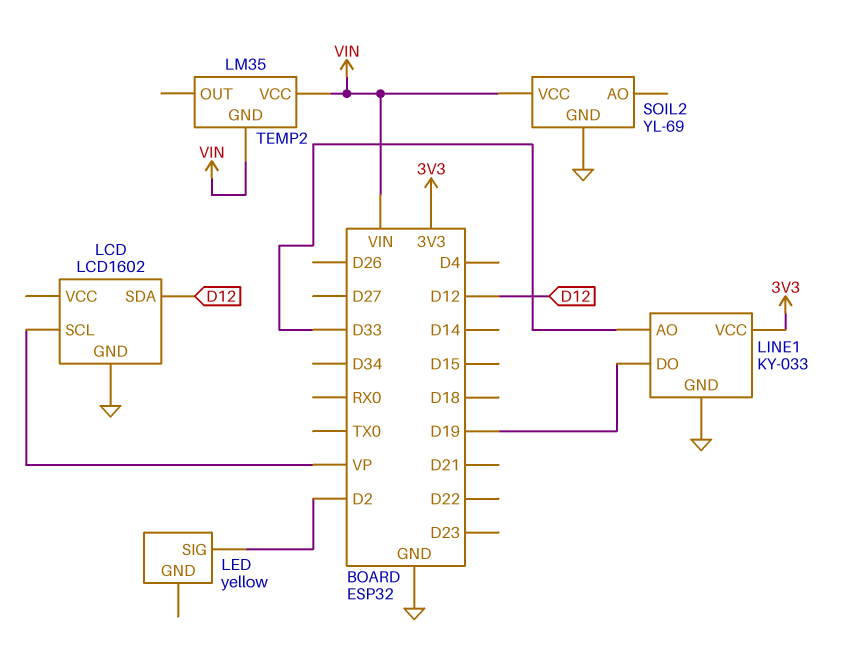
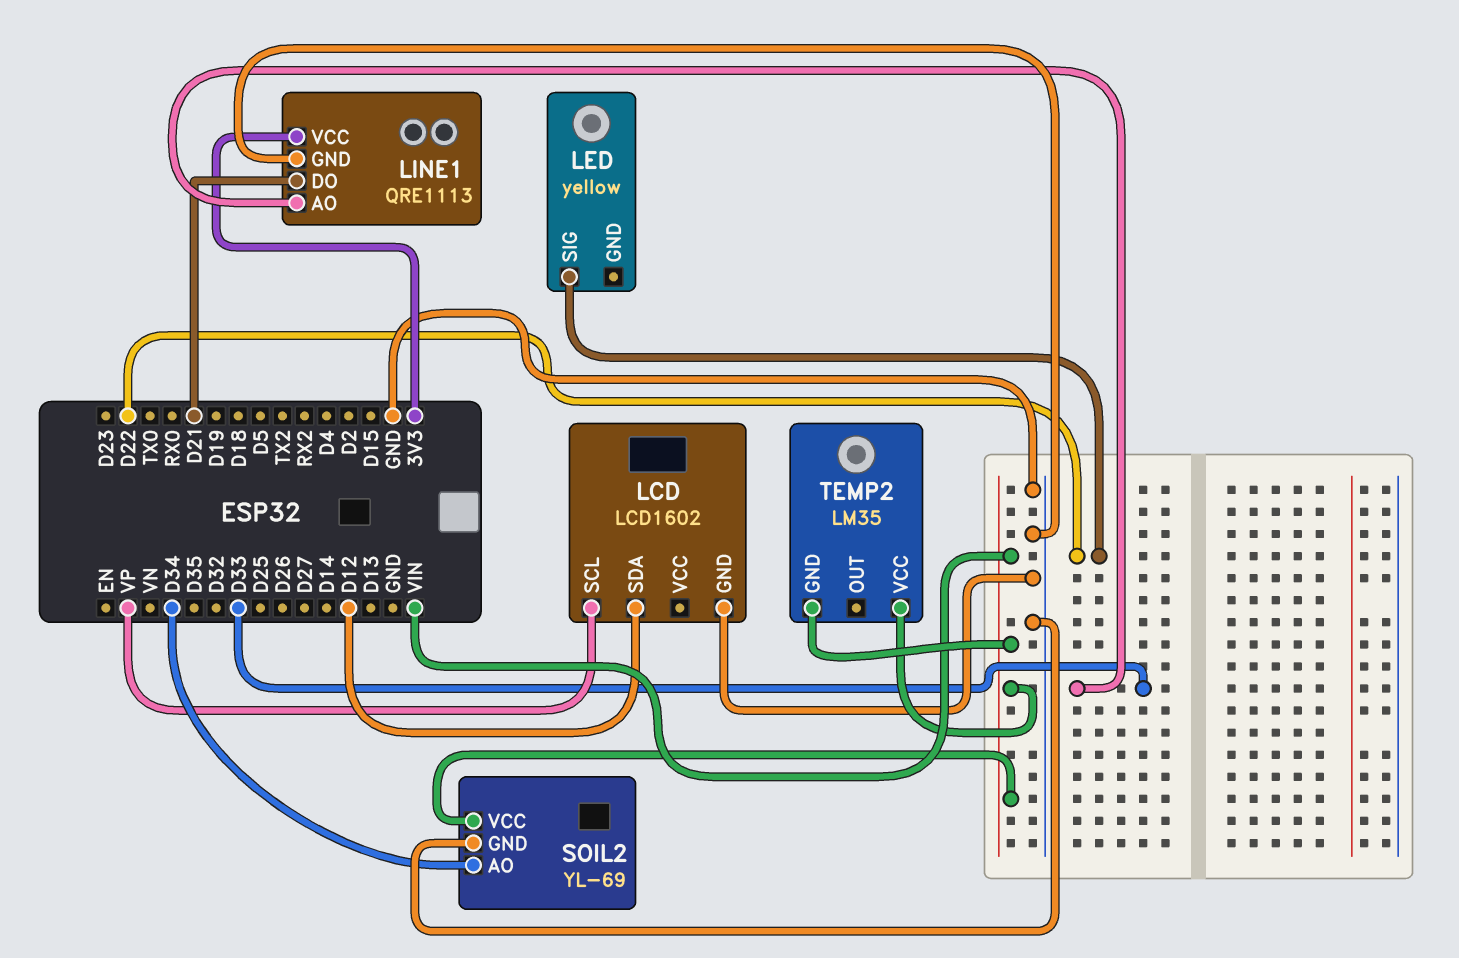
LED pin SIG: D2 -> D22
LINE1: KY-033 -> QRE1113
LINE1 pin DO: D19 -> D21
SOIL2 pin AO: none -> D34

